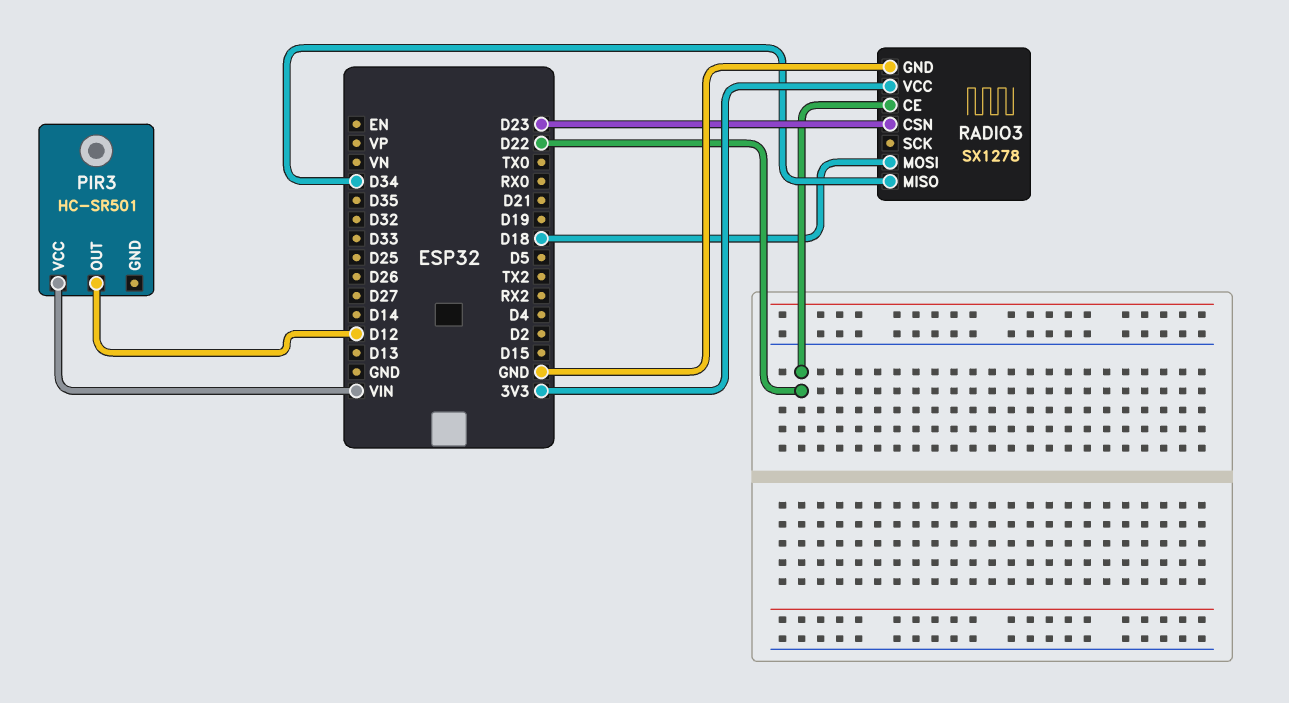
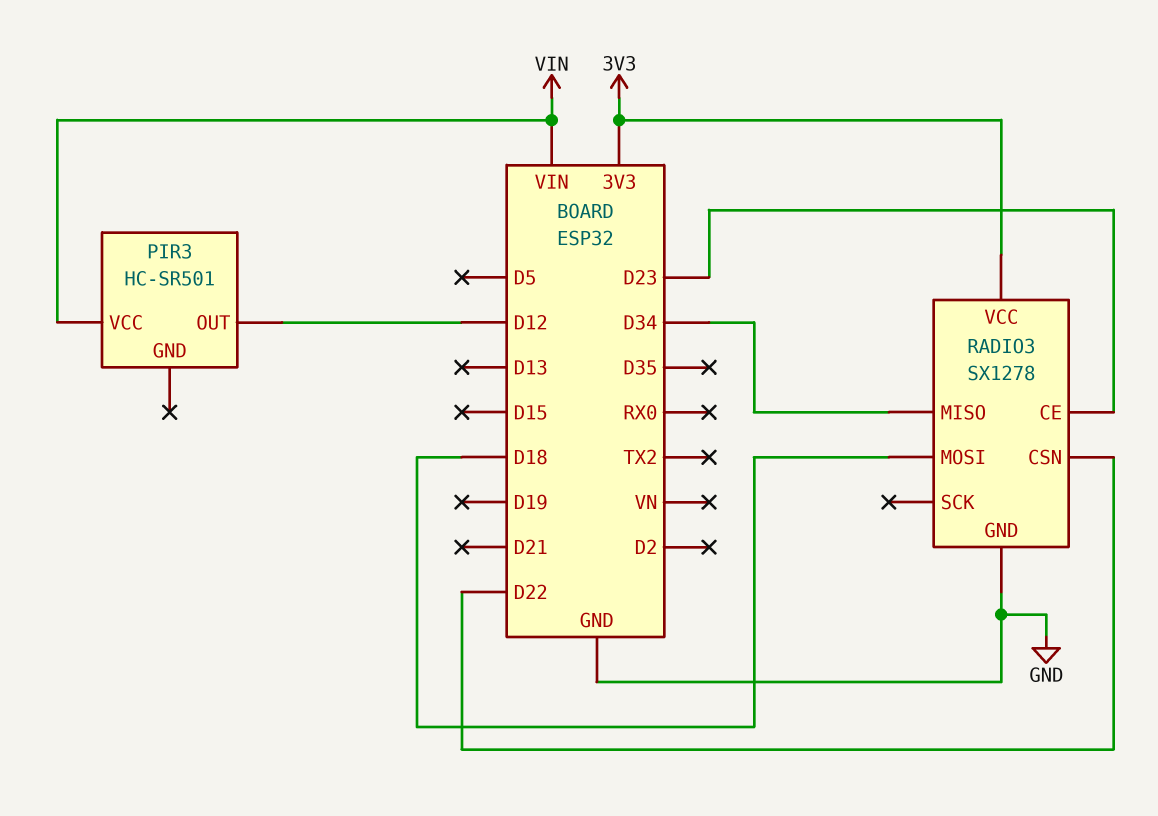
RADIO3 pin CE: D22 -> D23
RADIO3 pin CSN: D23 -> D22

